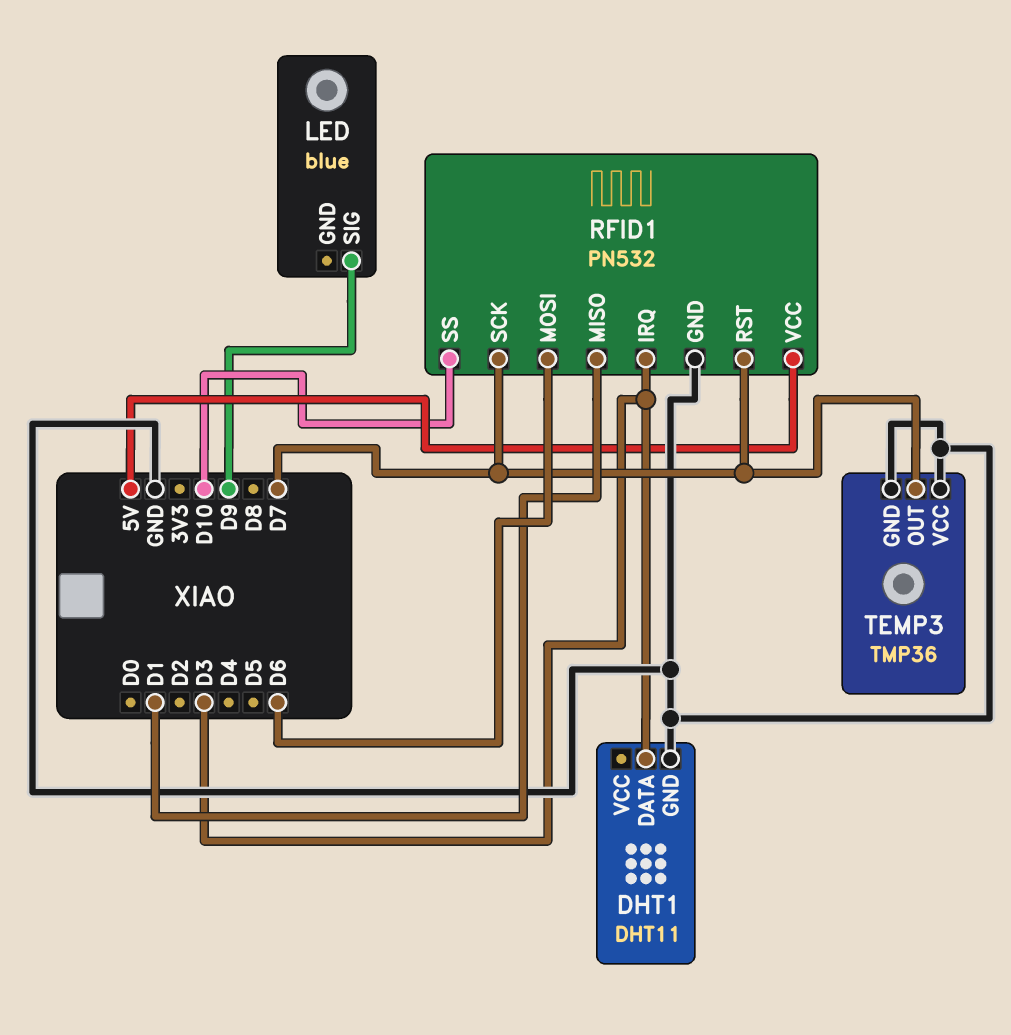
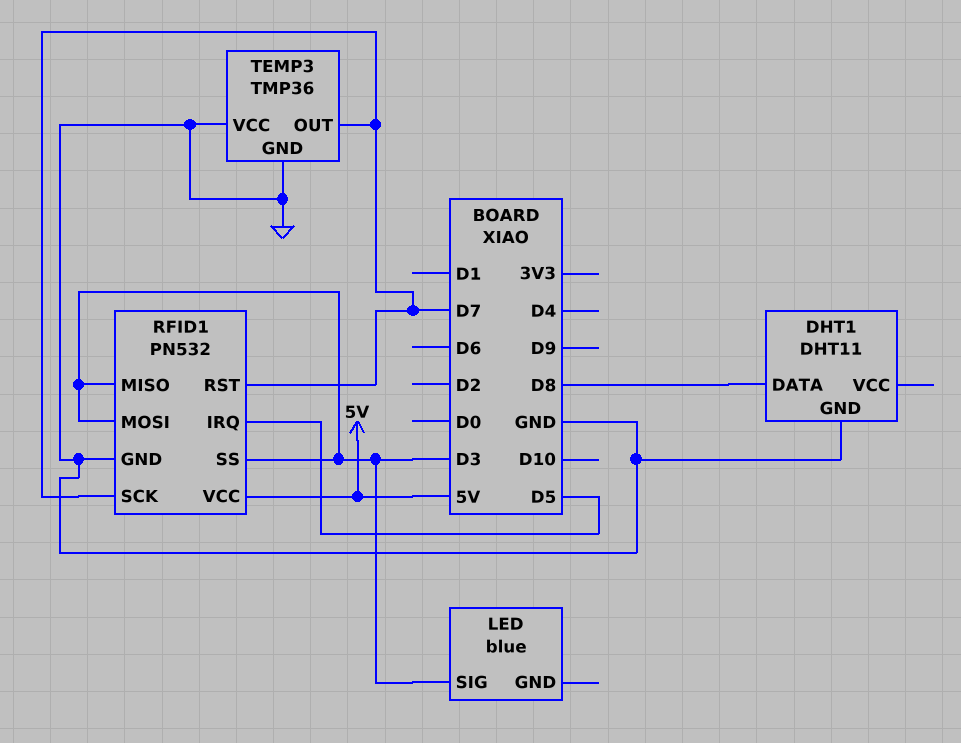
DHT1 pin DATA: D3 -> D8
LED pin SIG: D9 -> D3
RFID1 pin IRQ: D3 -> D5
RFID1 pin MISO: D1 -> D3
RFID1 pin MOSI: D6 -> D3
RFID1 pin SS: D10 -> D3

